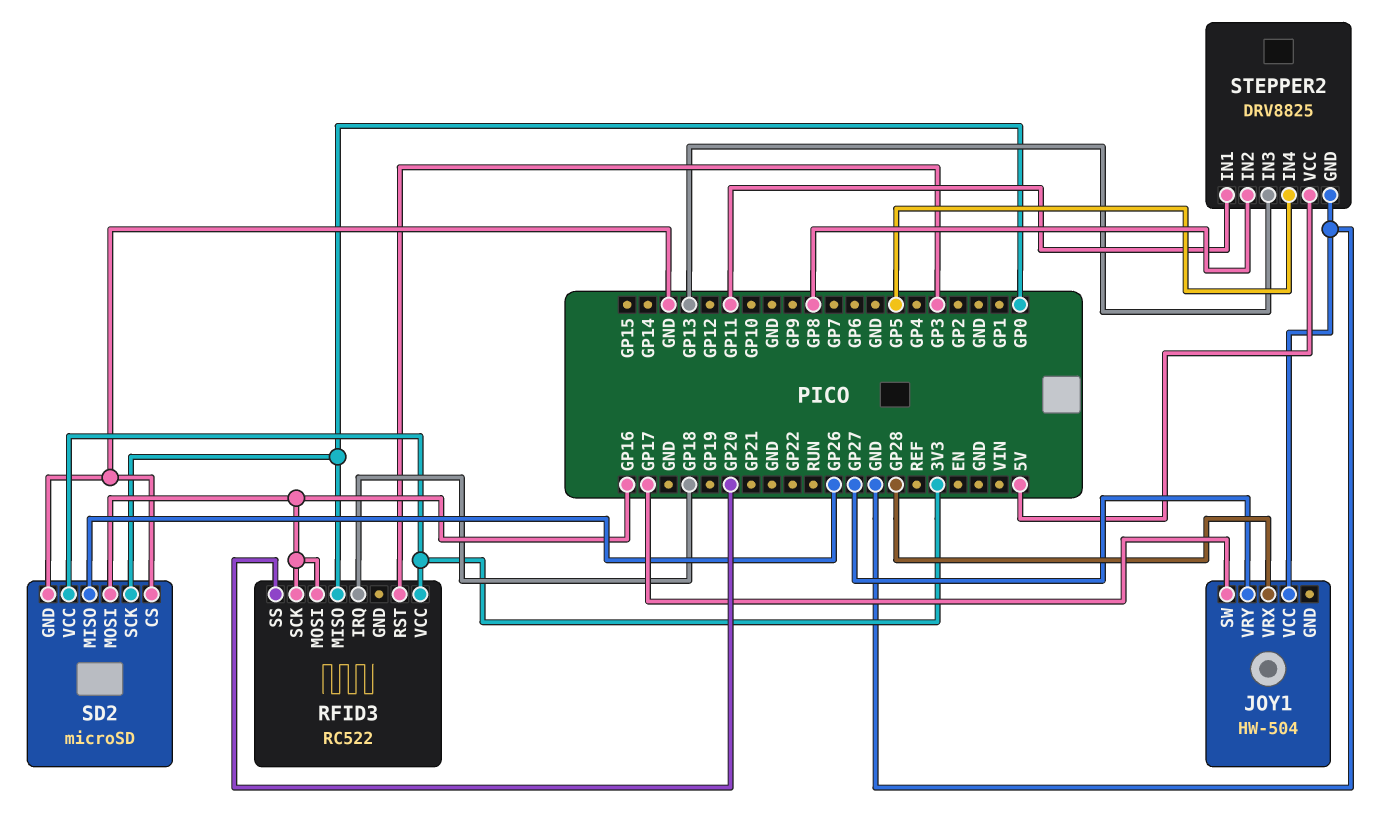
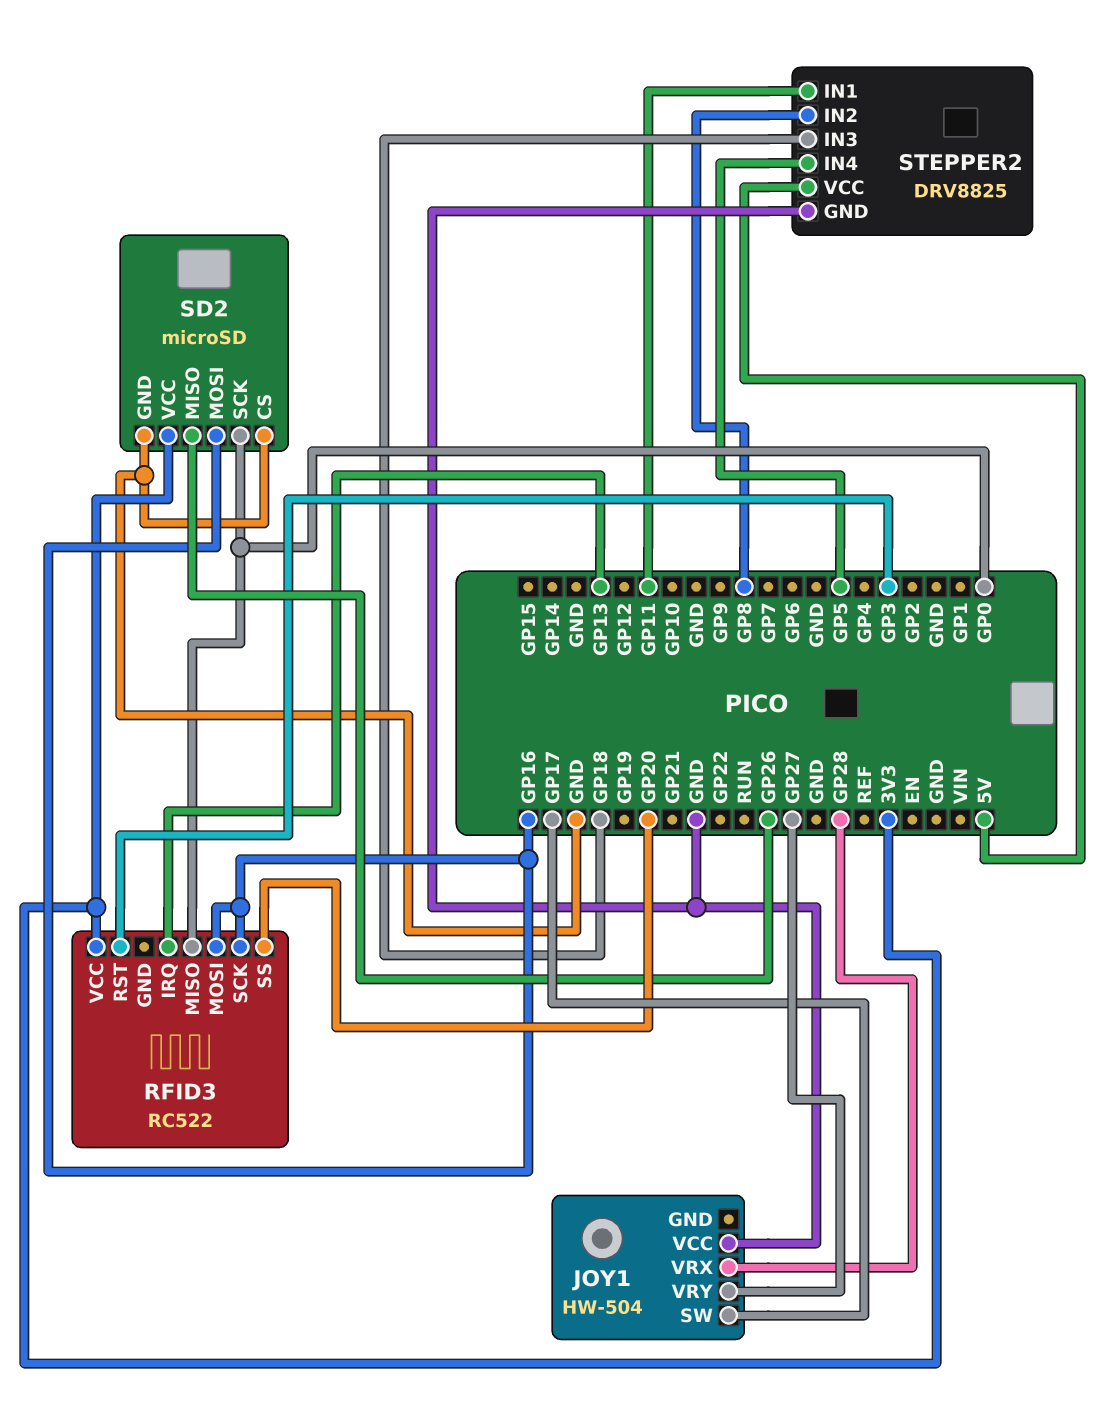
RFID3 pin IRQ: GP18 -> GP13
STEPPER2 pin IN3: GP13 -> GP18

